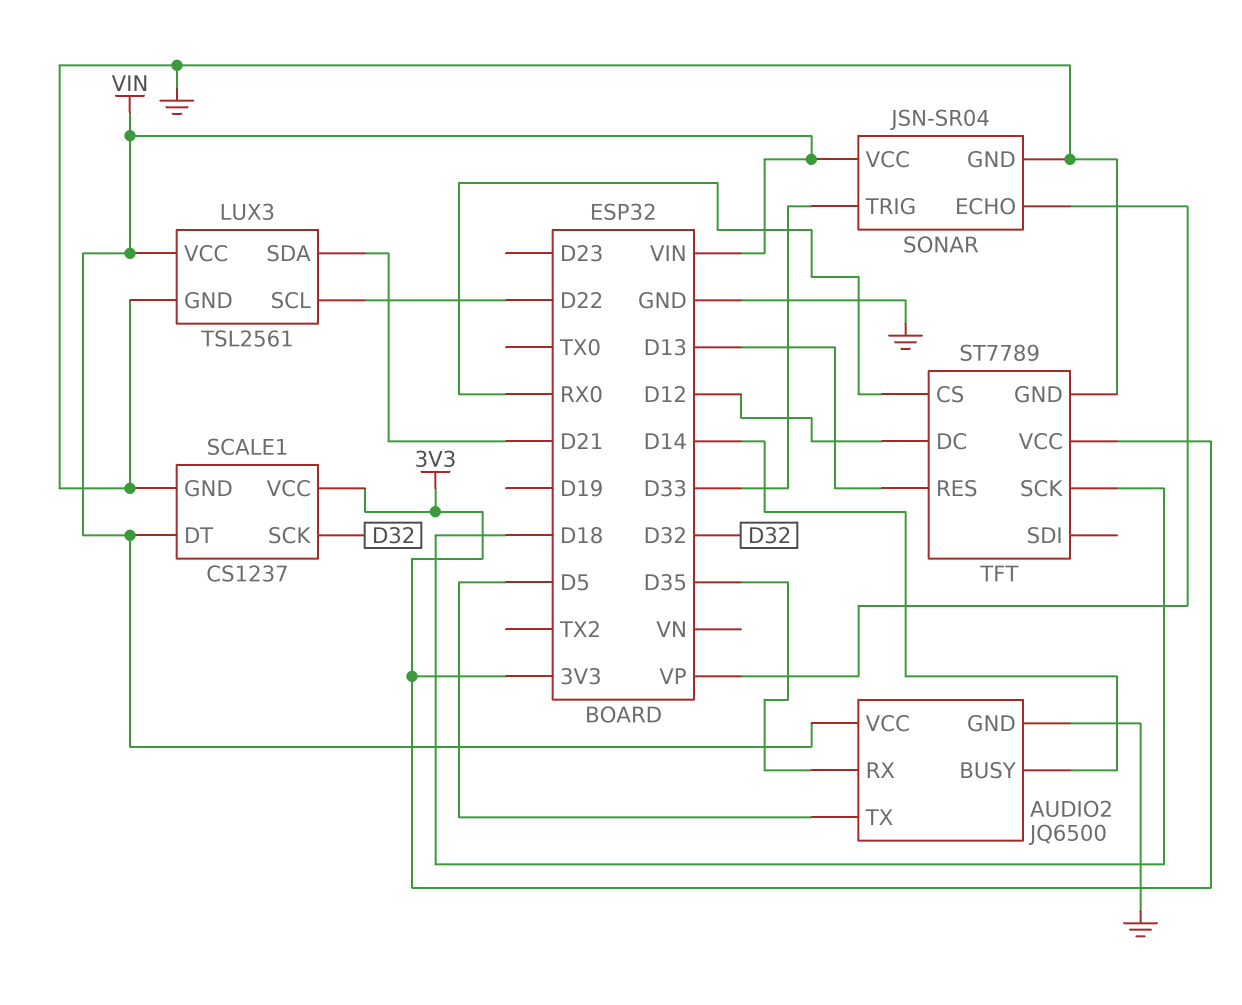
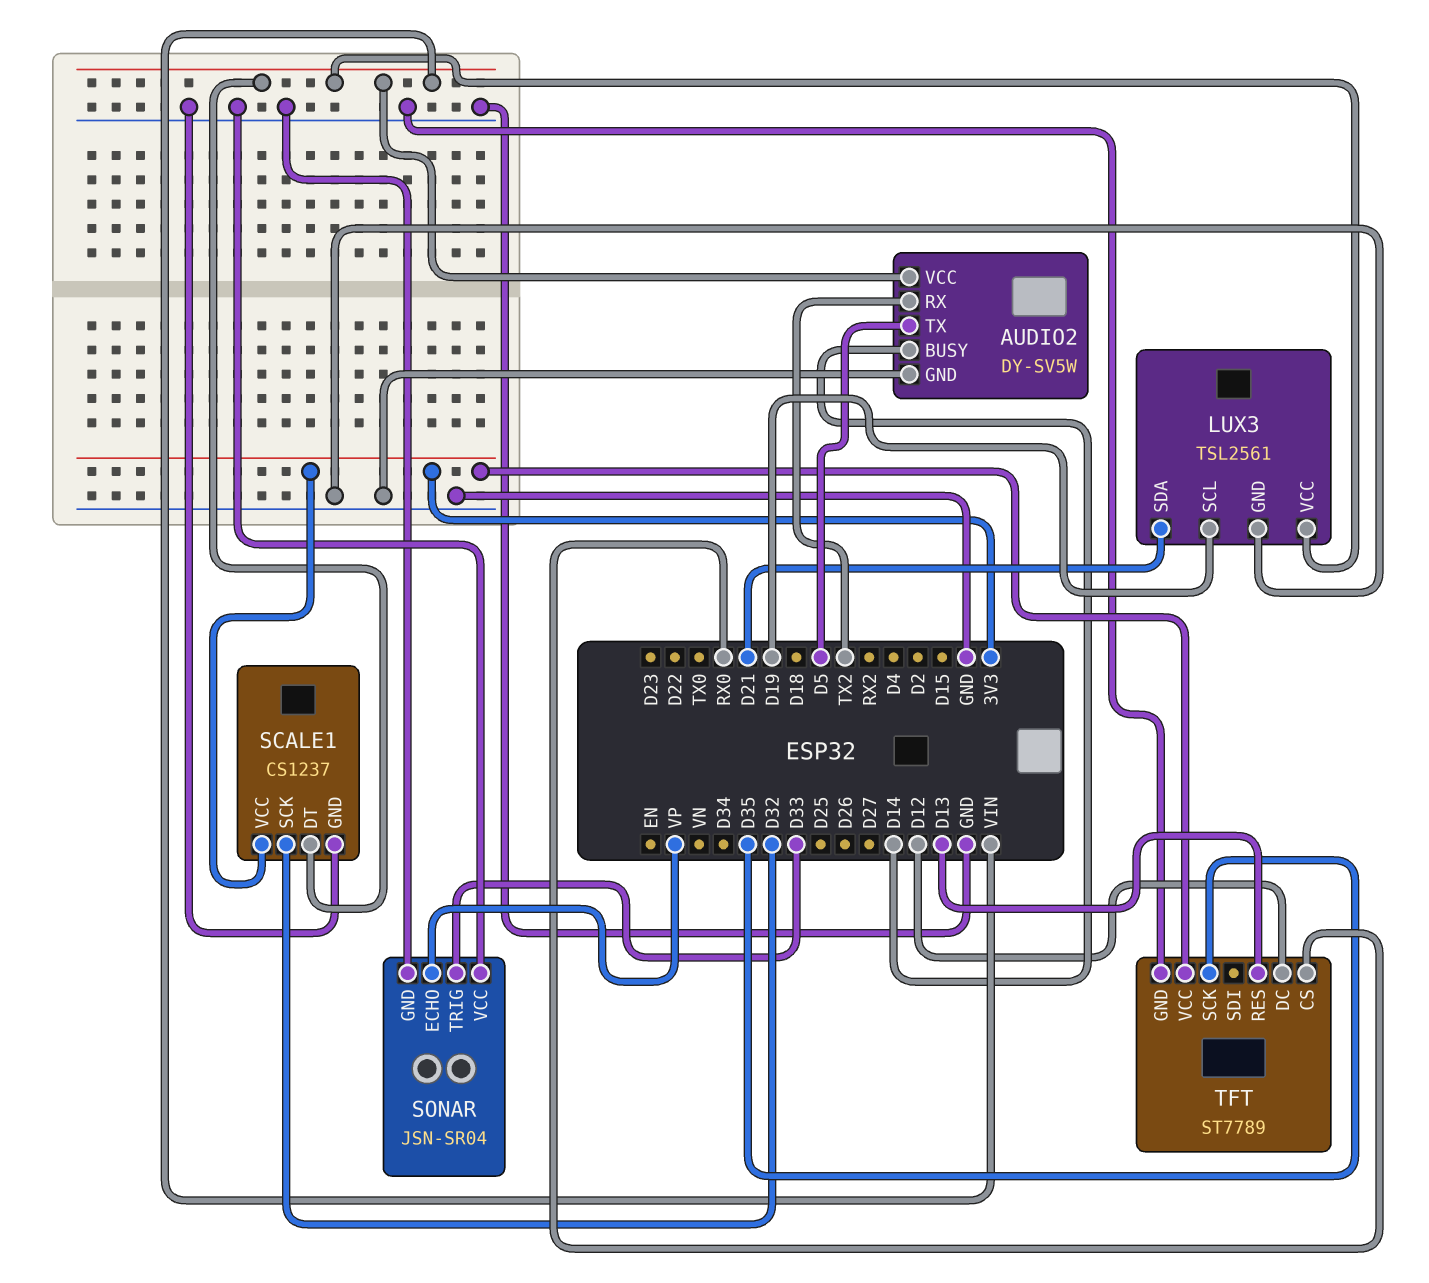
AUDIO2: JQ6500 -> DY-SV5W
AUDIO2 pin RX: D35 -> TX2
LUX3 pin SCL: D22 -> D19
SONAR pin VCC: VIN -> GND
TFT pin SCK: D18 -> D35

